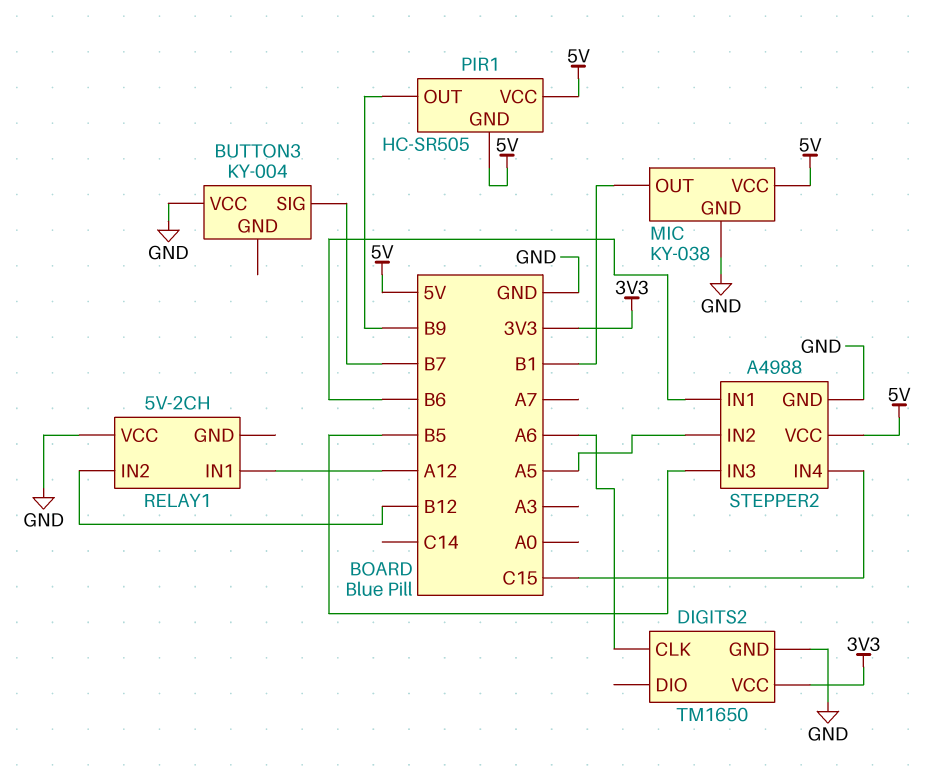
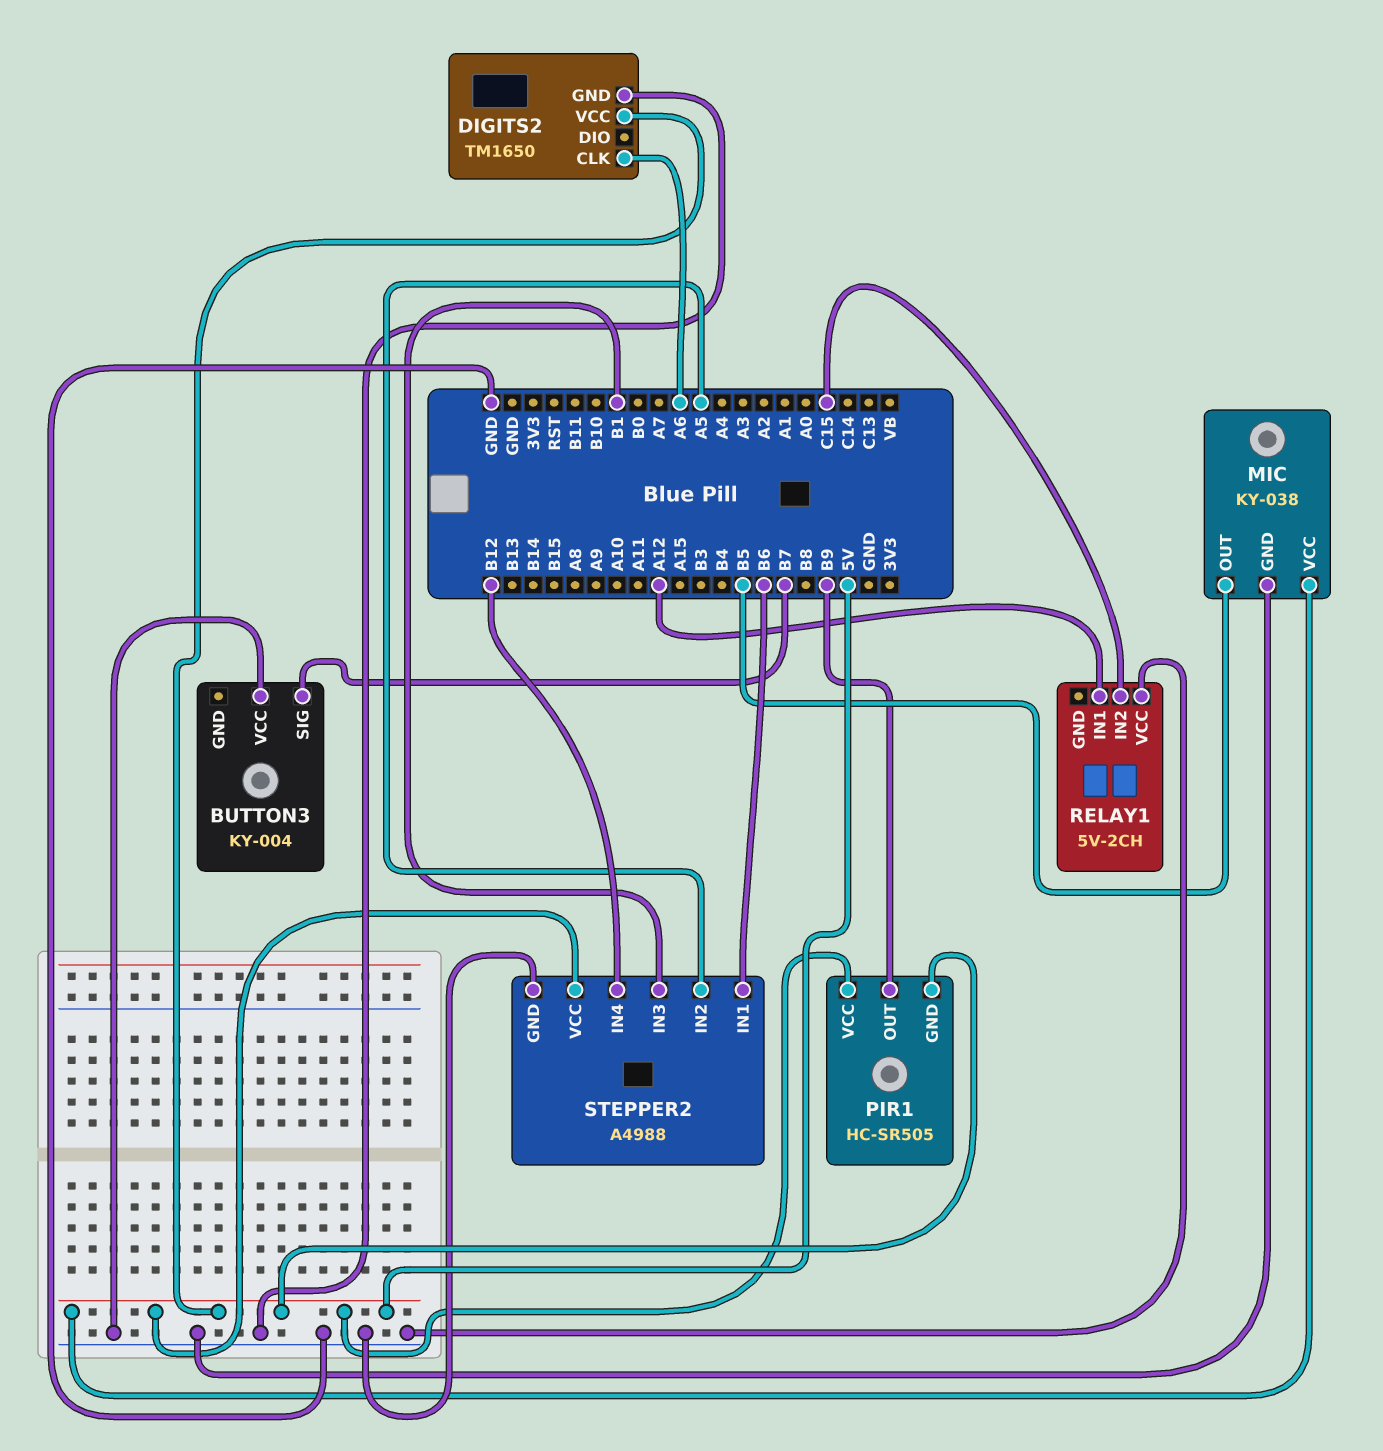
DIGITS2 pin VCC: 3V3 -> 5V
MIC pin OUT: B1 -> B5
RELAY1 pin IN2: B12 -> C15
STEPPER2 pin IN3: B5 -> B1
STEPPER2 pin IN4: C15 -> B12

